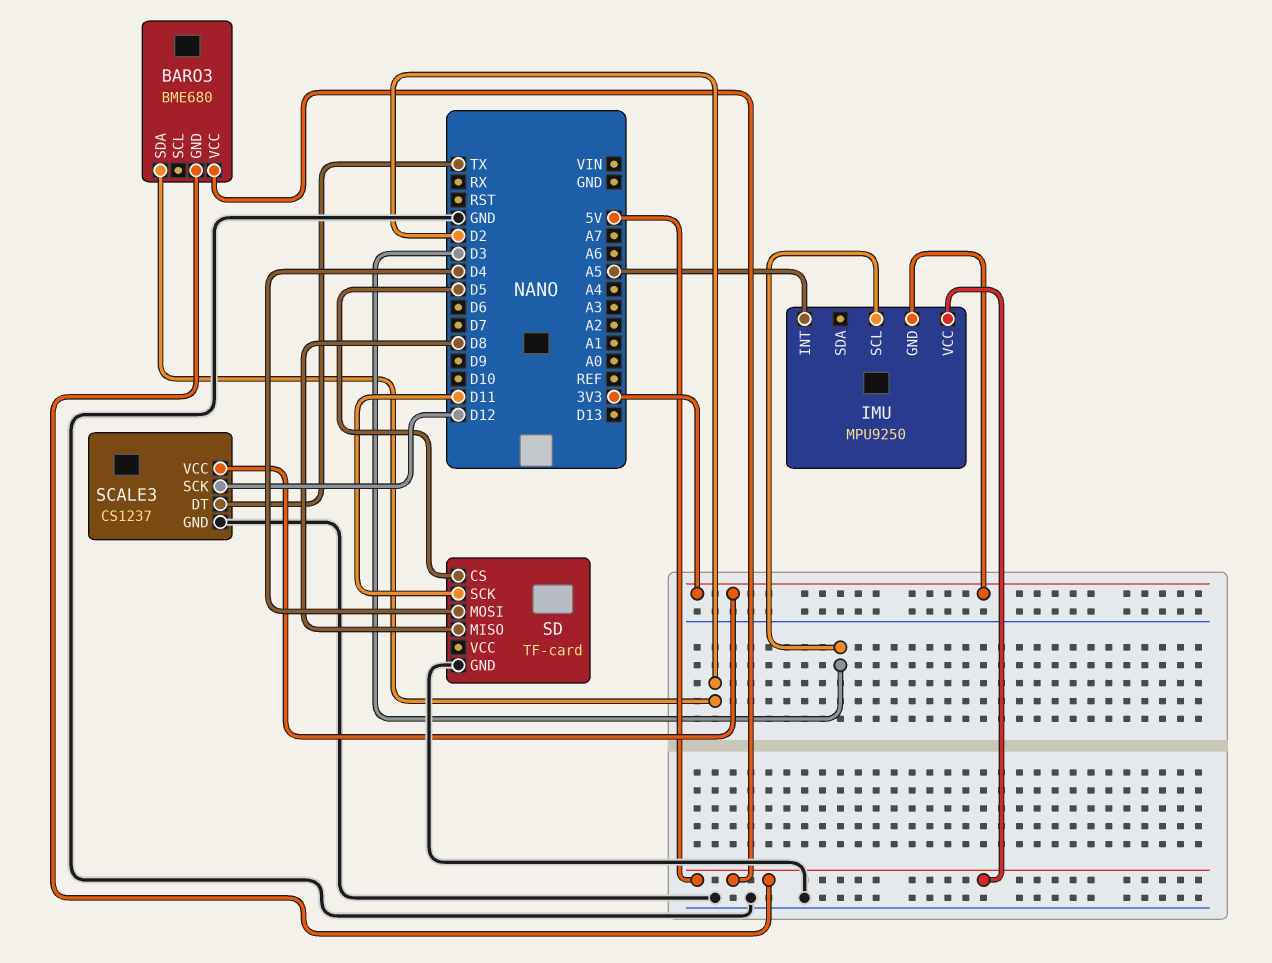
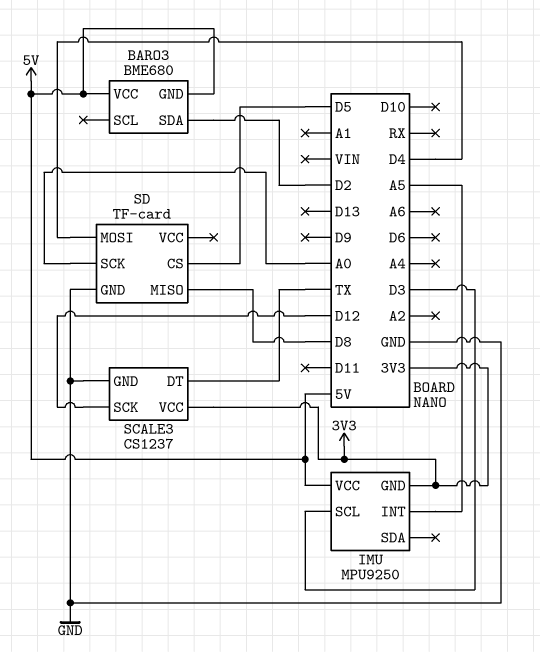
SD pin SCK: D11 -> A0

